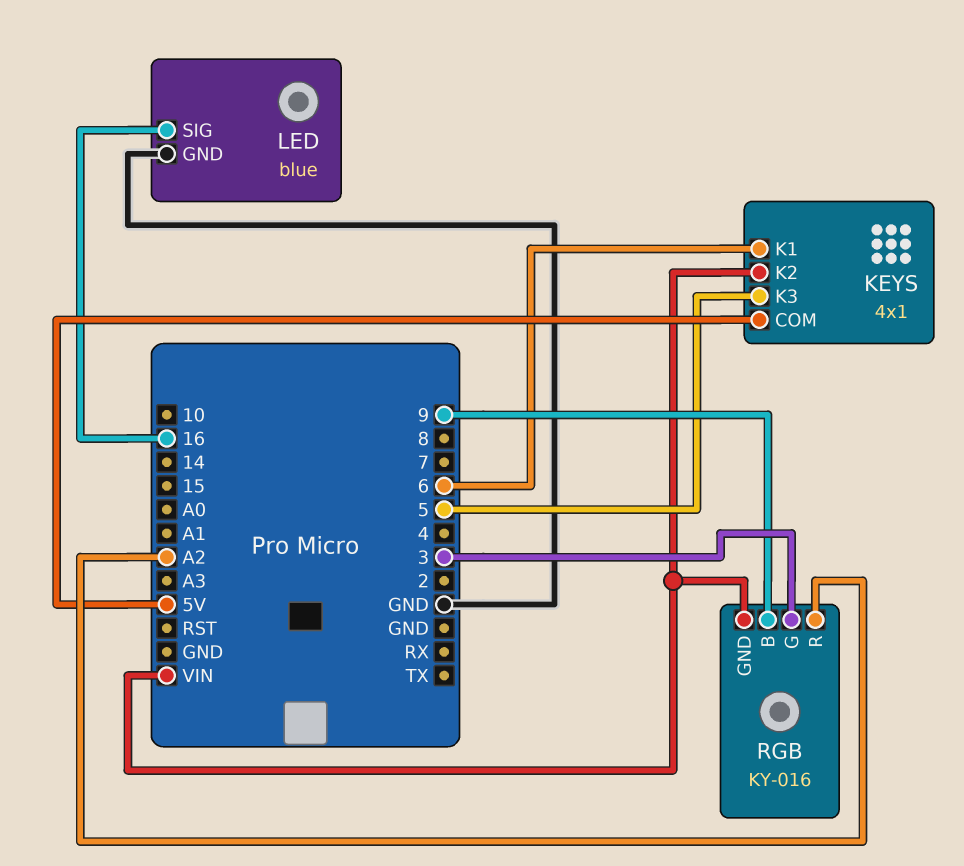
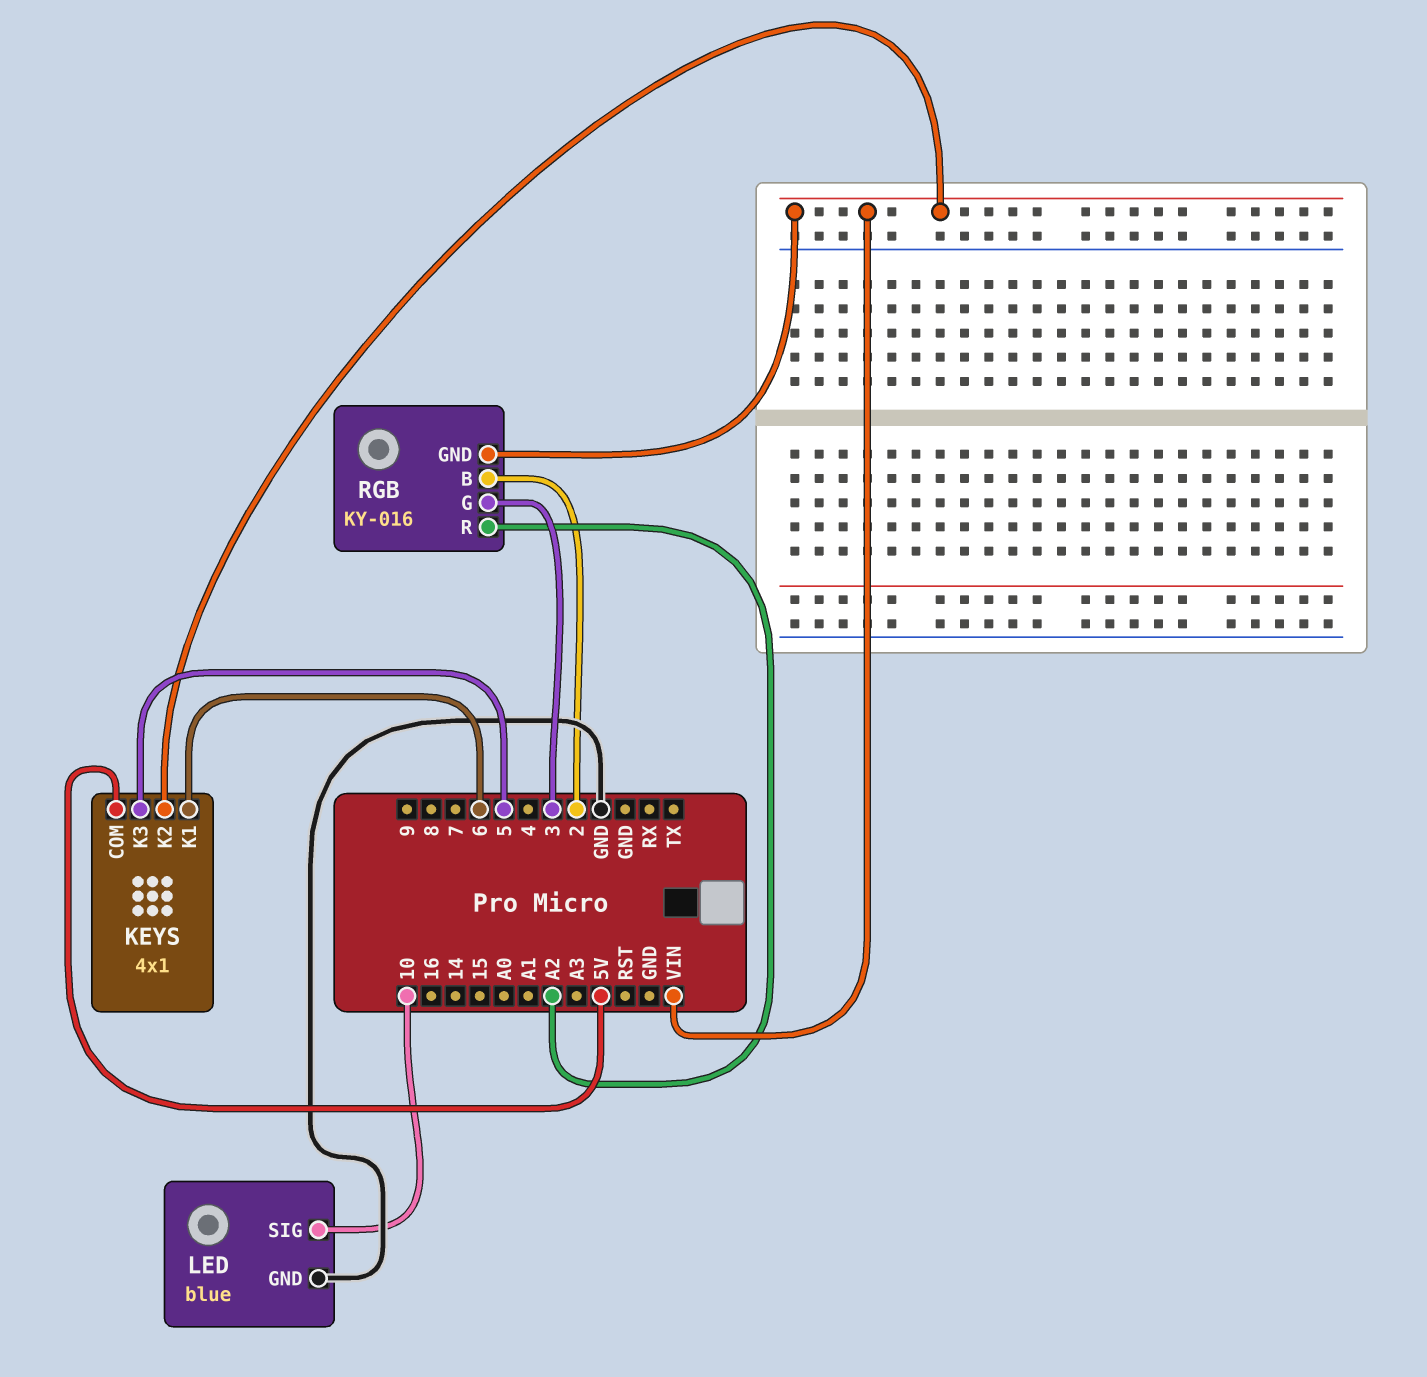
LED pin SIG: 16 -> 10
RGB pin B: 9 -> 2

